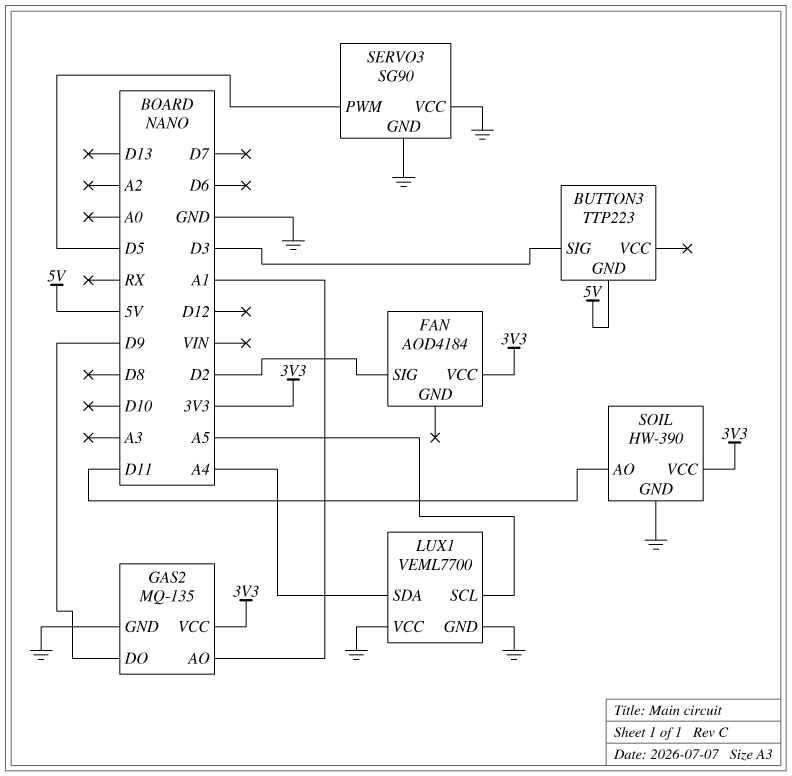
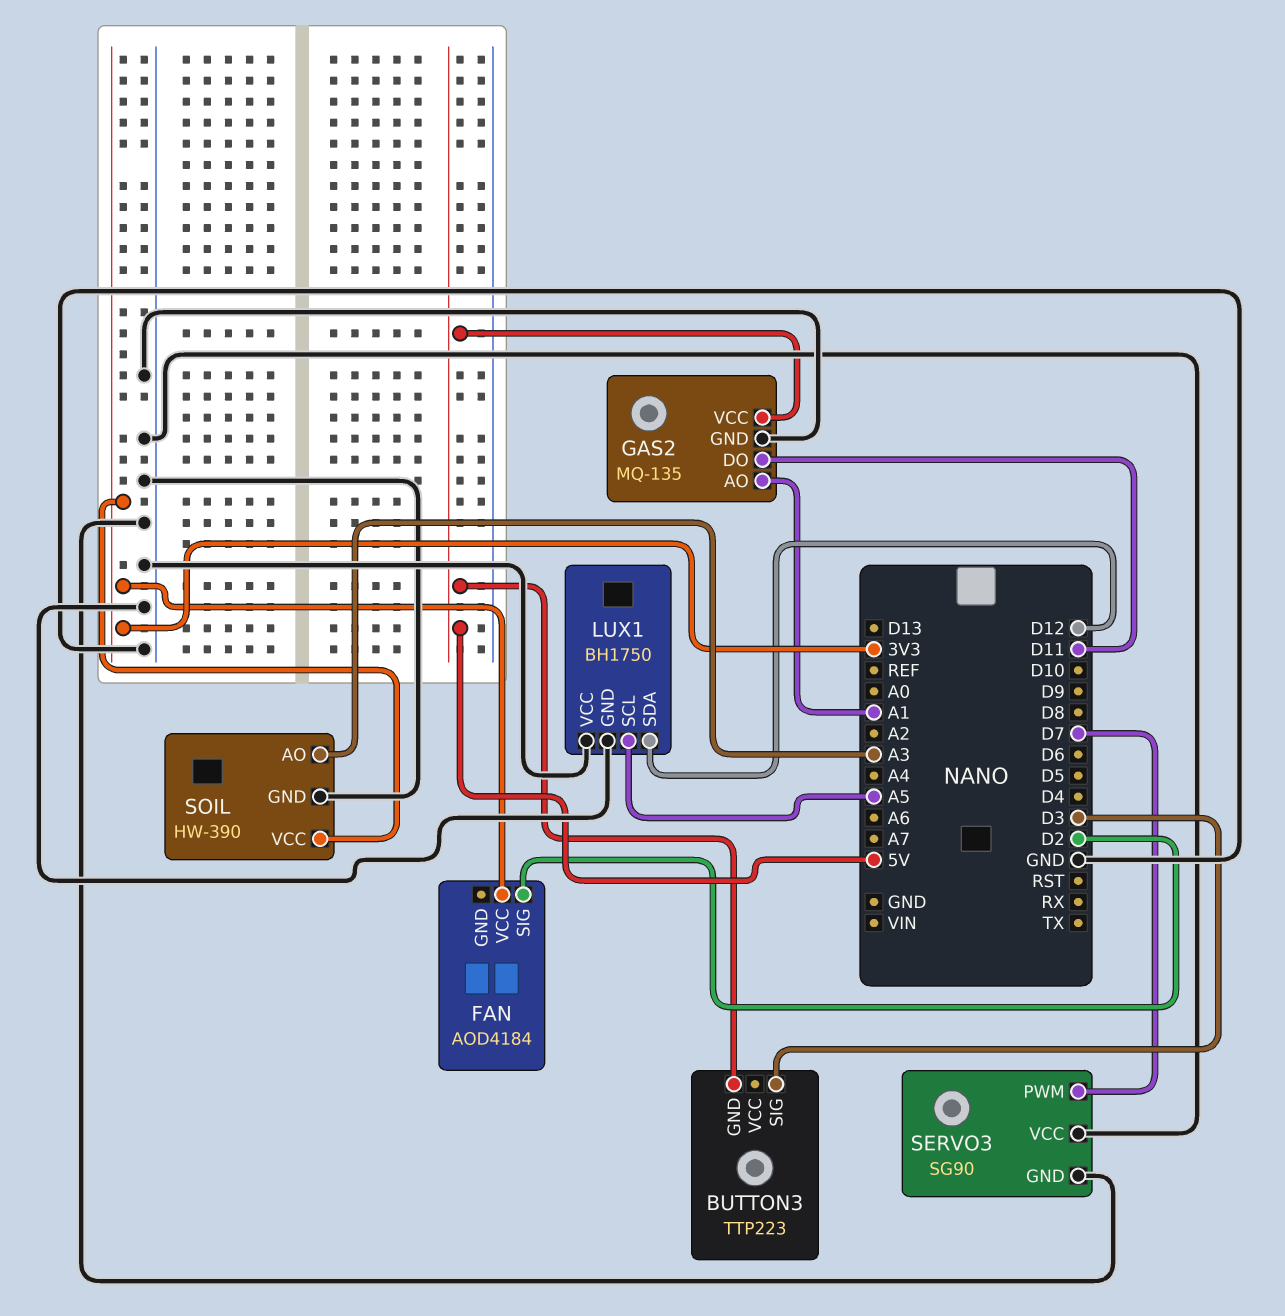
GAS2 pin DO: D9 -> D11
GAS2 pin VCC: 3V3 -> 5V
LUX1: VEML7700 -> BH1750
LUX1 pin SDA: A4 -> D12
SERVO3 pin PWM: D5 -> D7
SOIL pin AO: D11 -> A3

